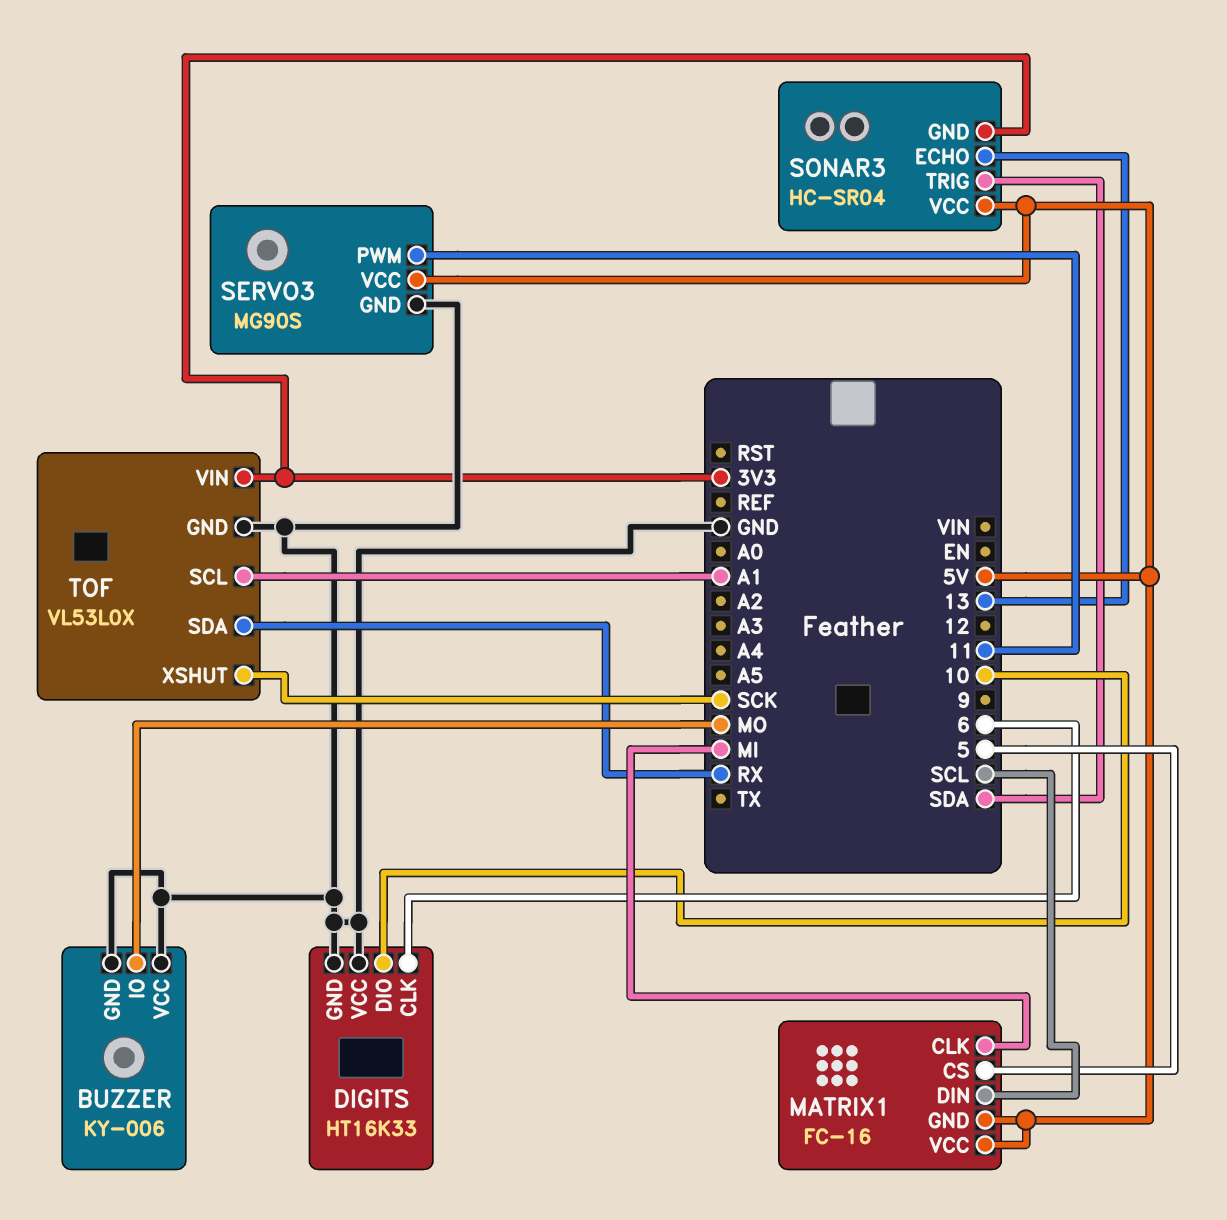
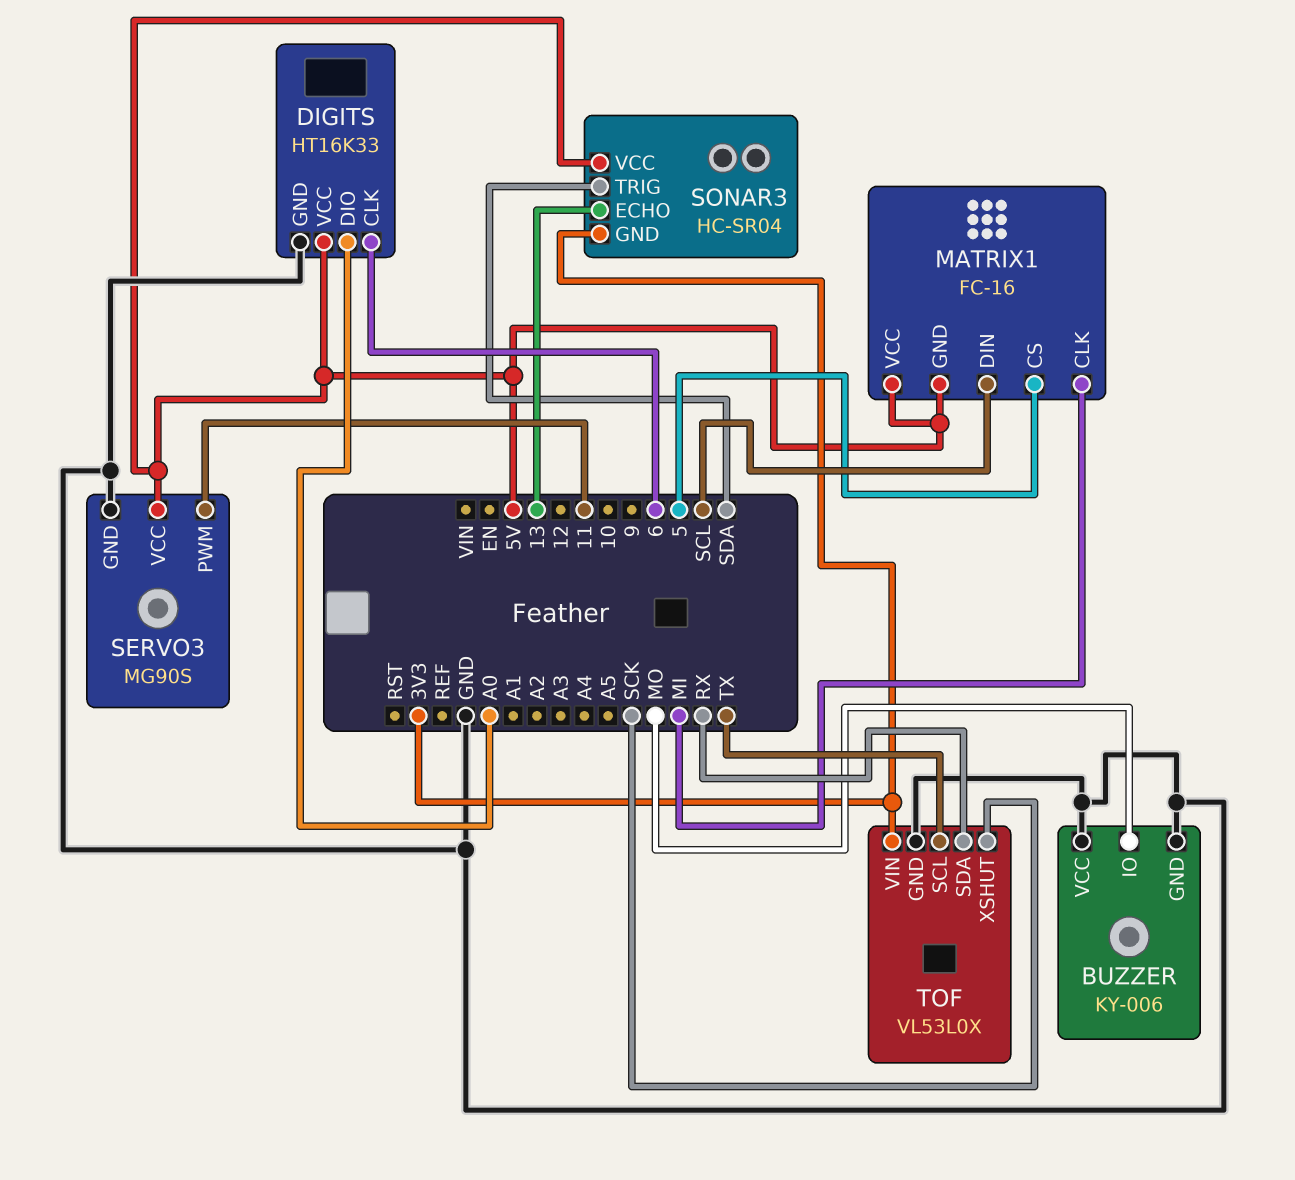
DIGITS pin DIO: 10 -> A0
DIGITS pin VCC: GND -> 5V
TOF pin SCL: A1 -> TX

